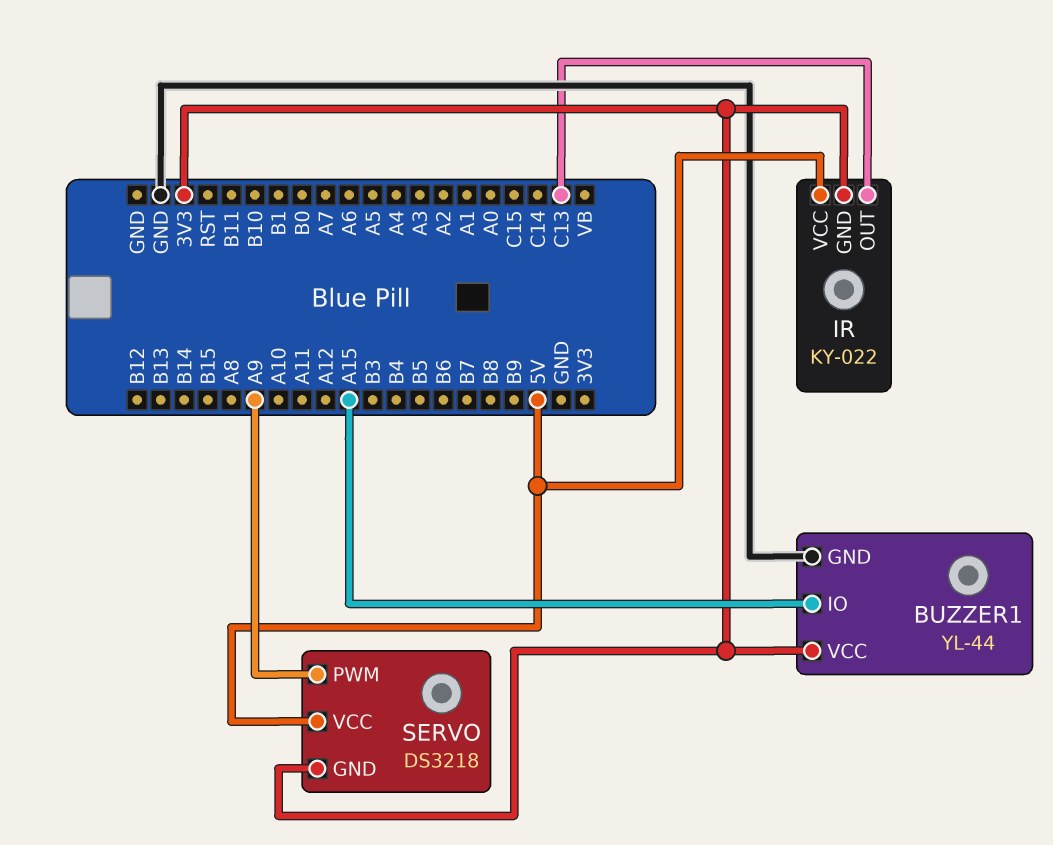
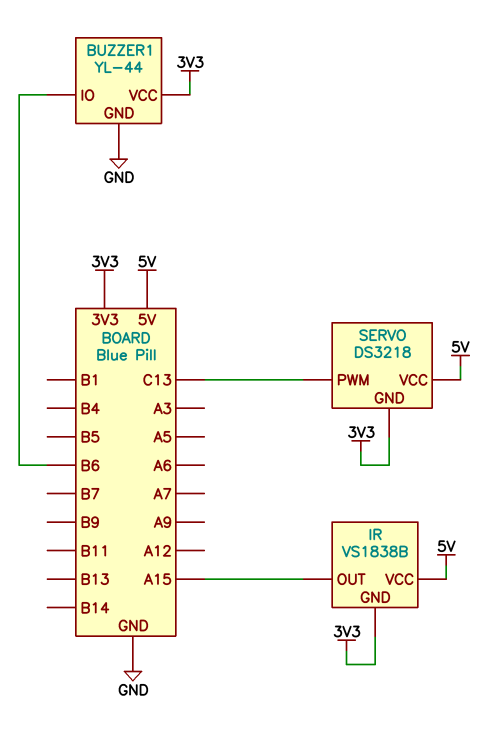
BUZZER1 pin IO: A15 -> B6
IR: KY-022 -> VS1838B
IR pin OUT: C13 -> A15
SERVO pin PWM: A9 -> C13

